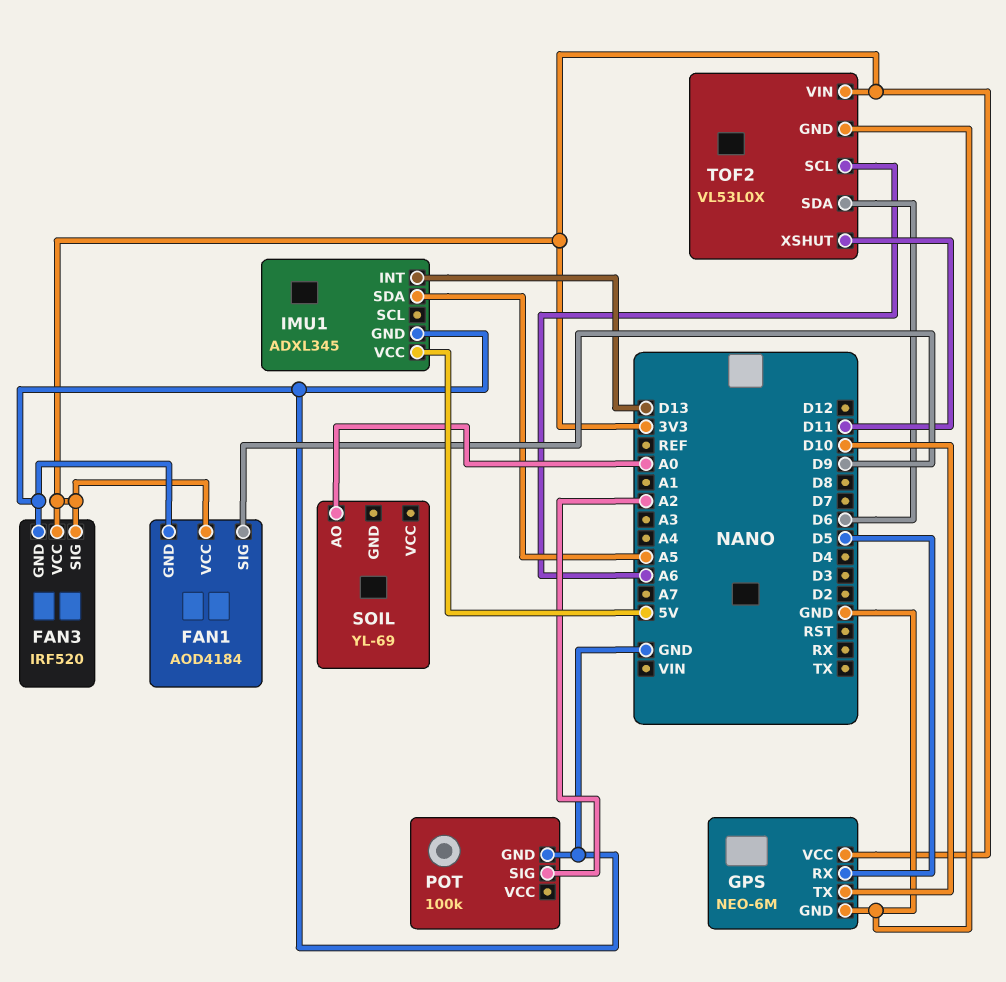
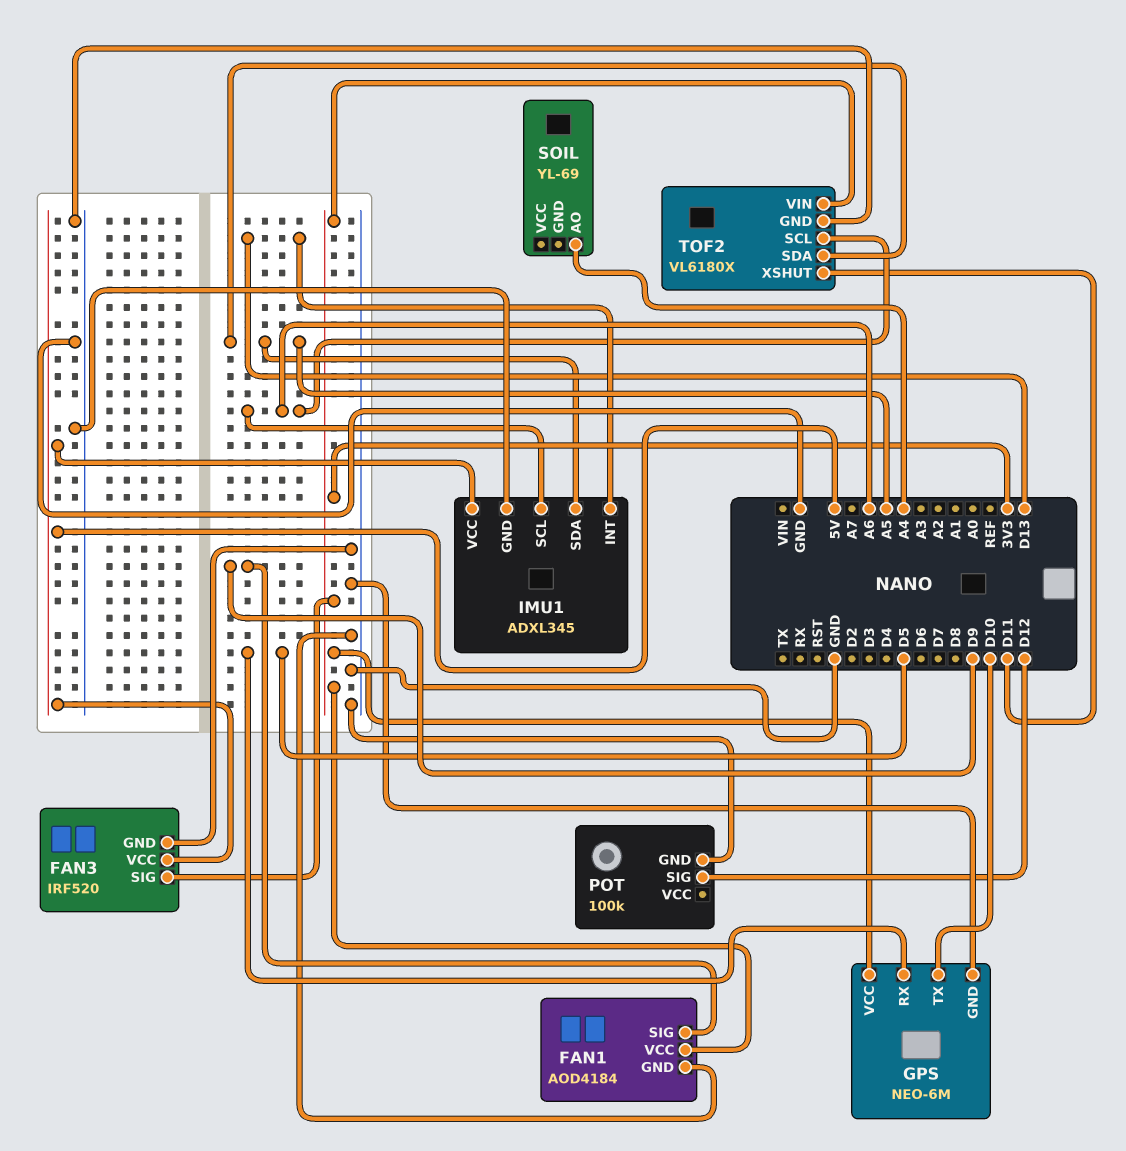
FAN3 pin VCC: 3V3 -> 5V
IMU1 pin SCL: none -> A6
POT pin SIG: A2 -> D12
SOIL pin AO: A0 -> A4
TOF2: VL53L0X -> VL6180X
TOF2 pin SDA: D6 -> A5

